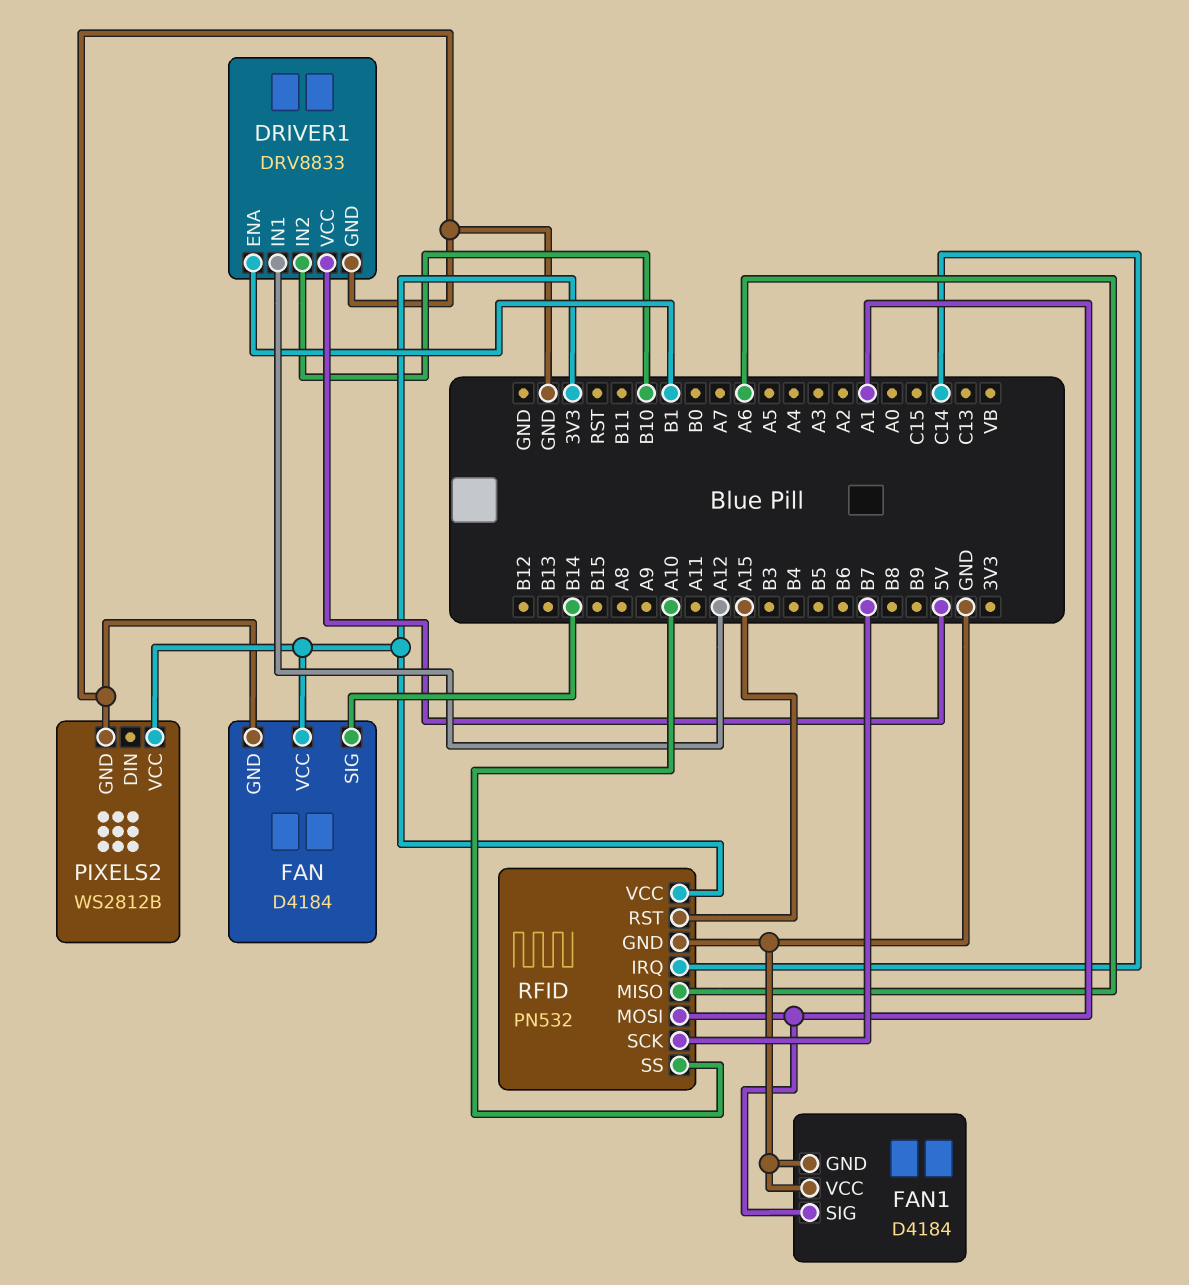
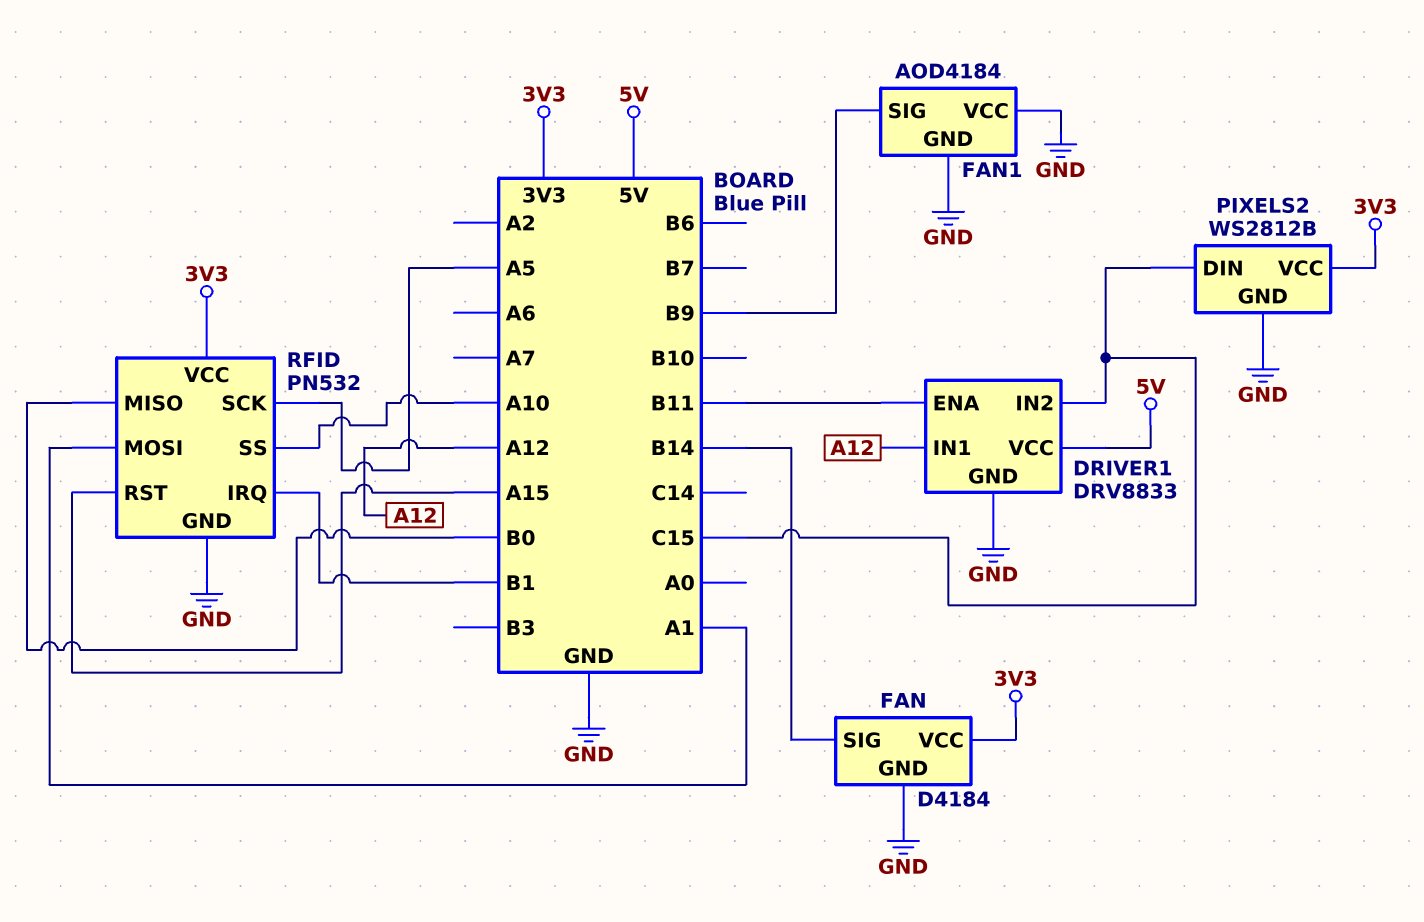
DRIVER1 pin ENA: B1 -> B11
DRIVER1 pin IN2: B10 -> C15
FAN1: D4184 -> AOD4184
FAN1 pin SIG: A1 -> B9
PIXELS2 pin DIN: none -> C15
RFID pin IRQ: C14 -> B1
RFID pin MISO: A6 -> B0
RFID pin SCK: B7 -> A5

